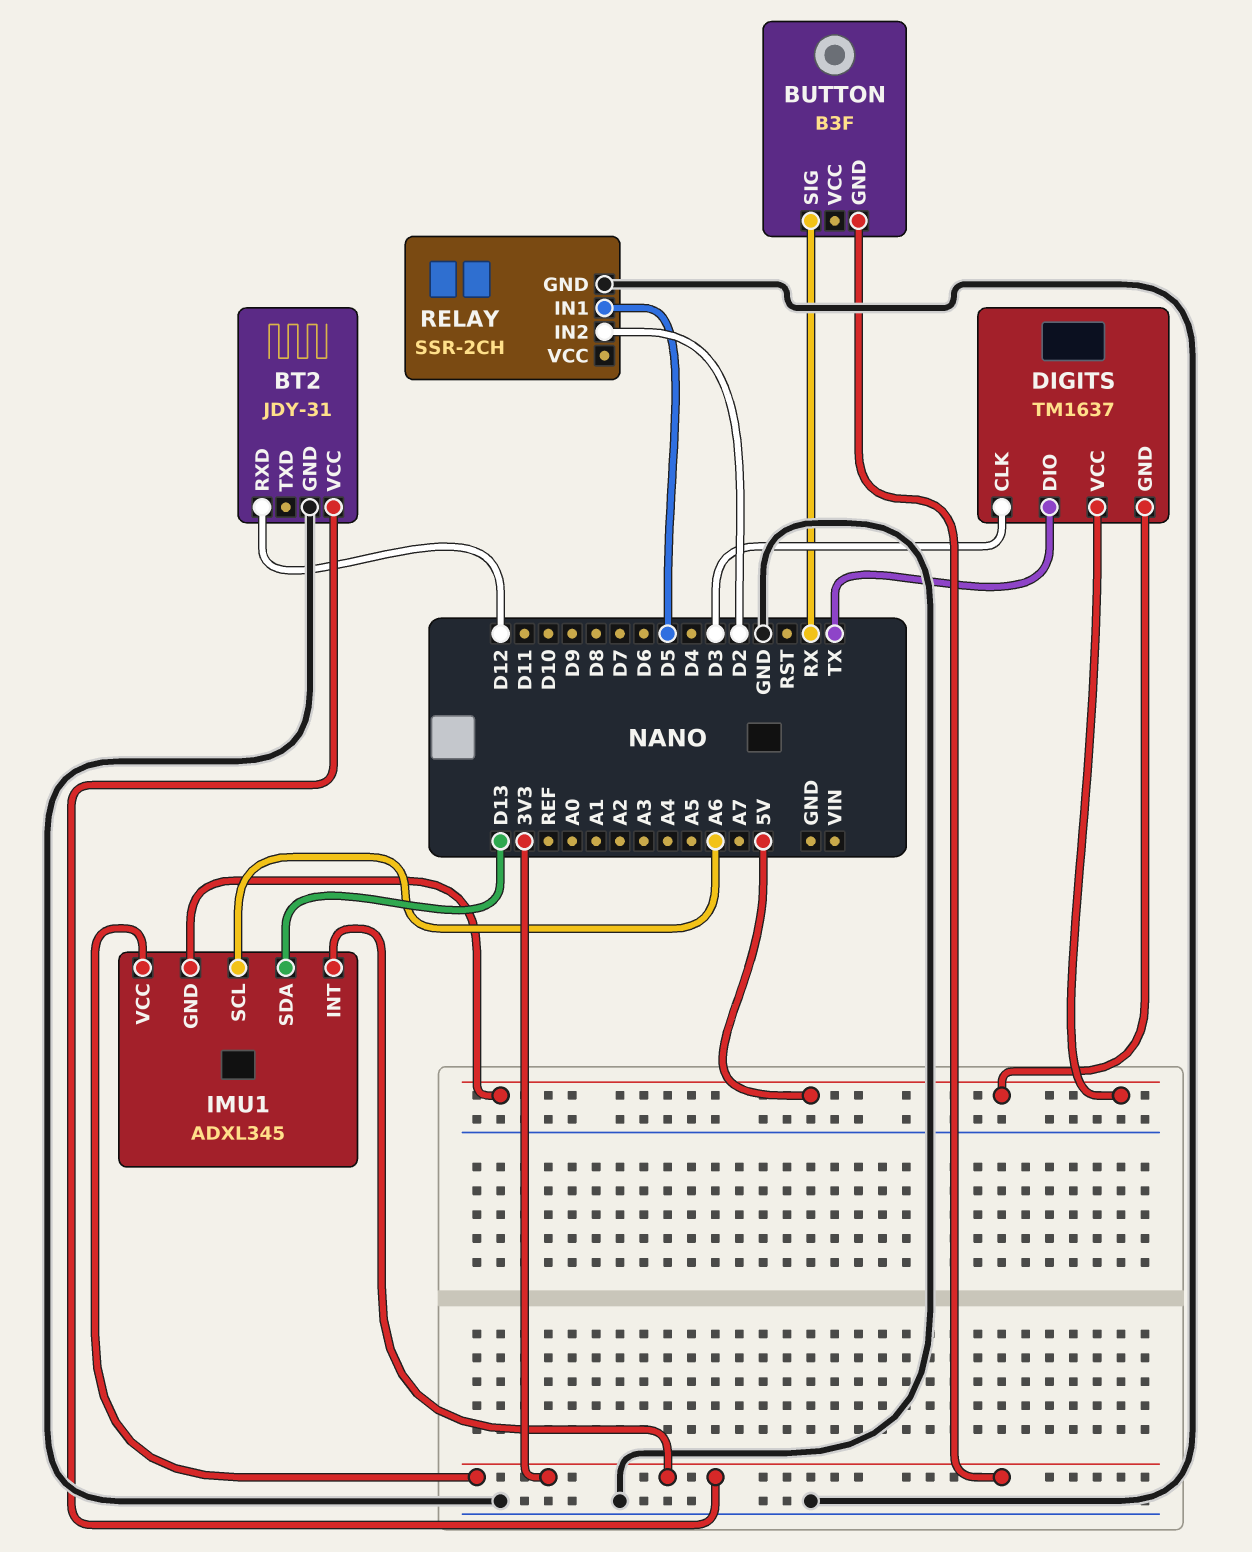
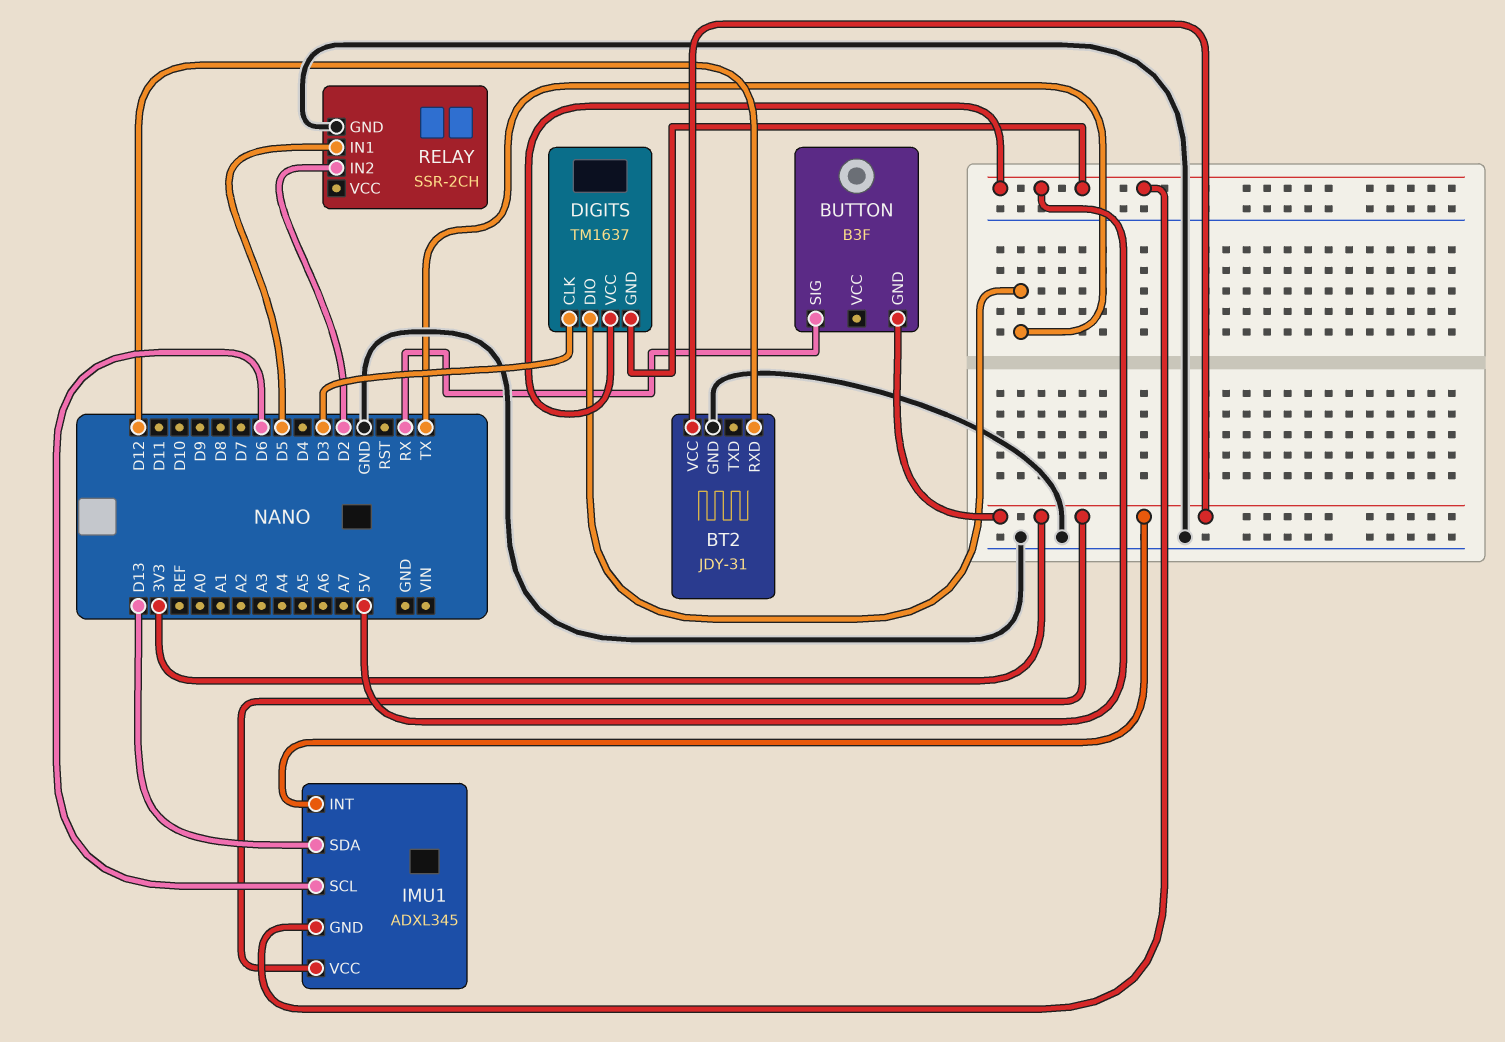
IMU1 pin SCL: A6 -> D6

